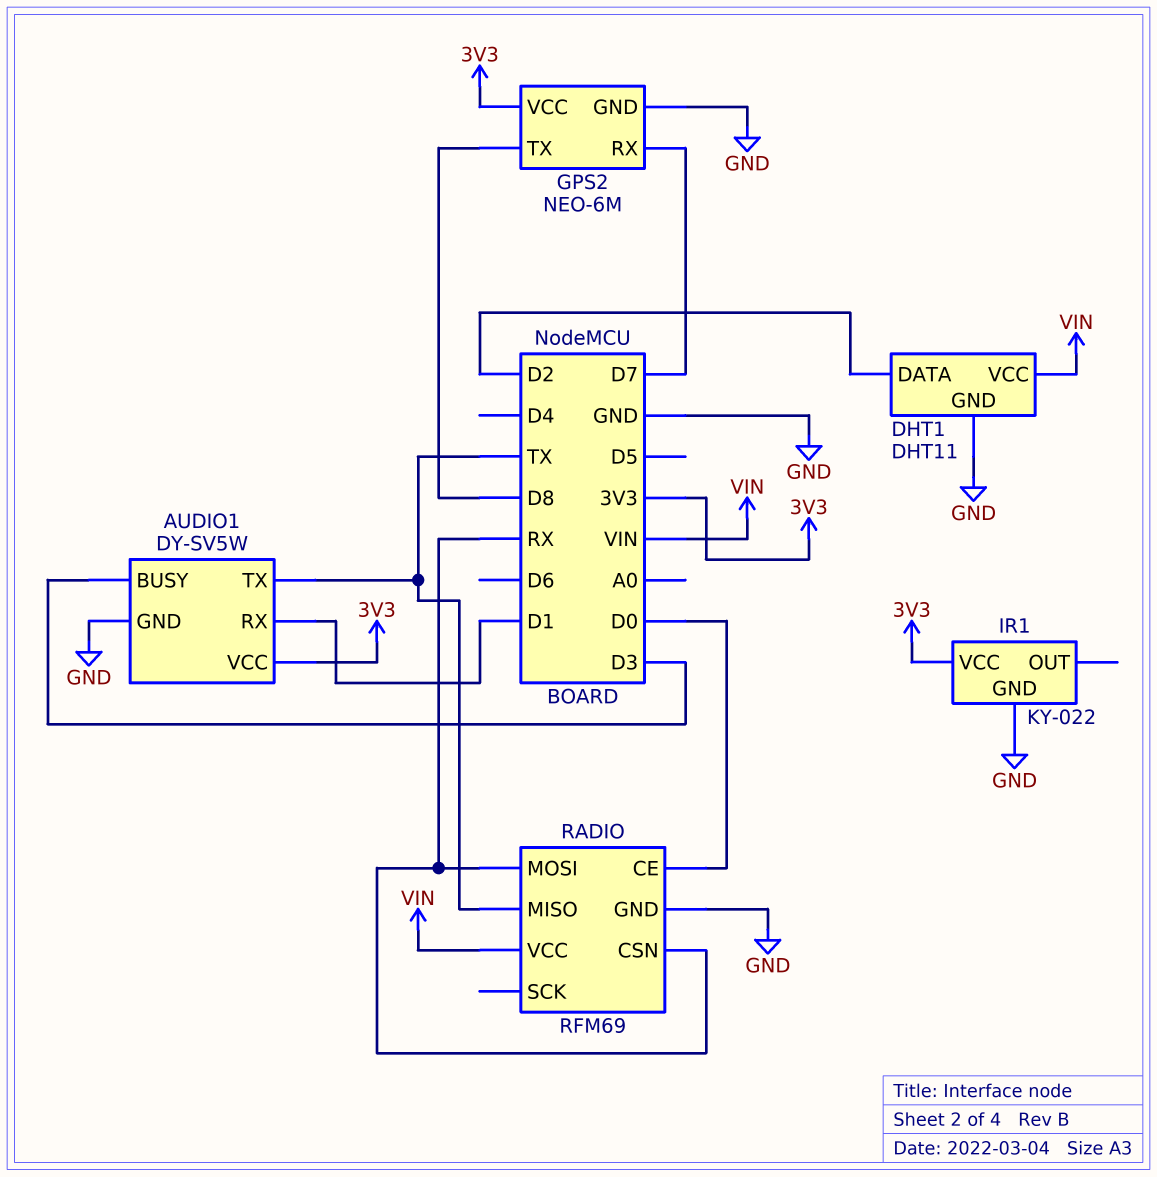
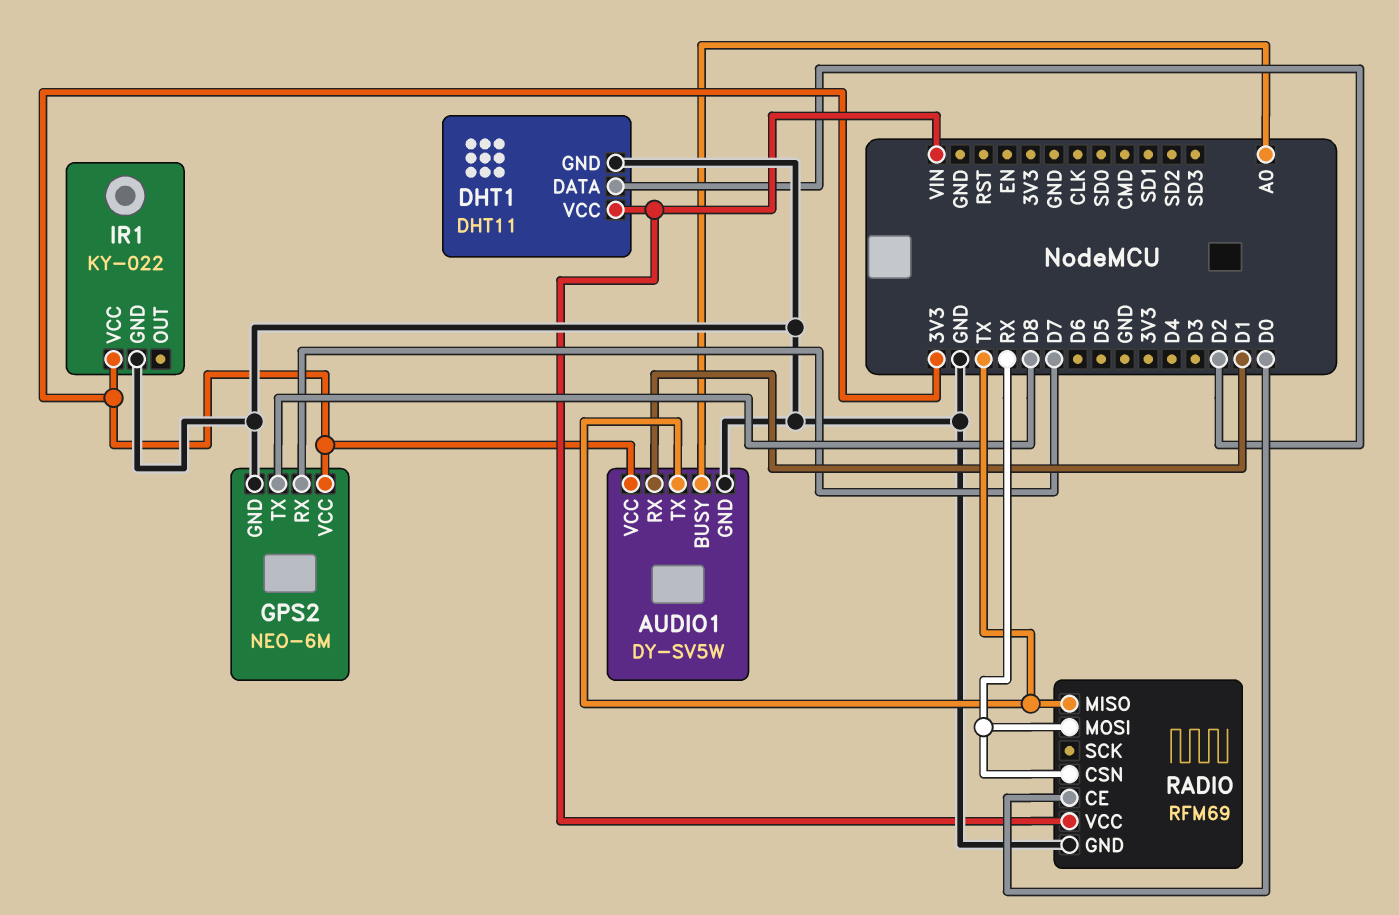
AUDIO1 pin BUSY: D3 -> A0

